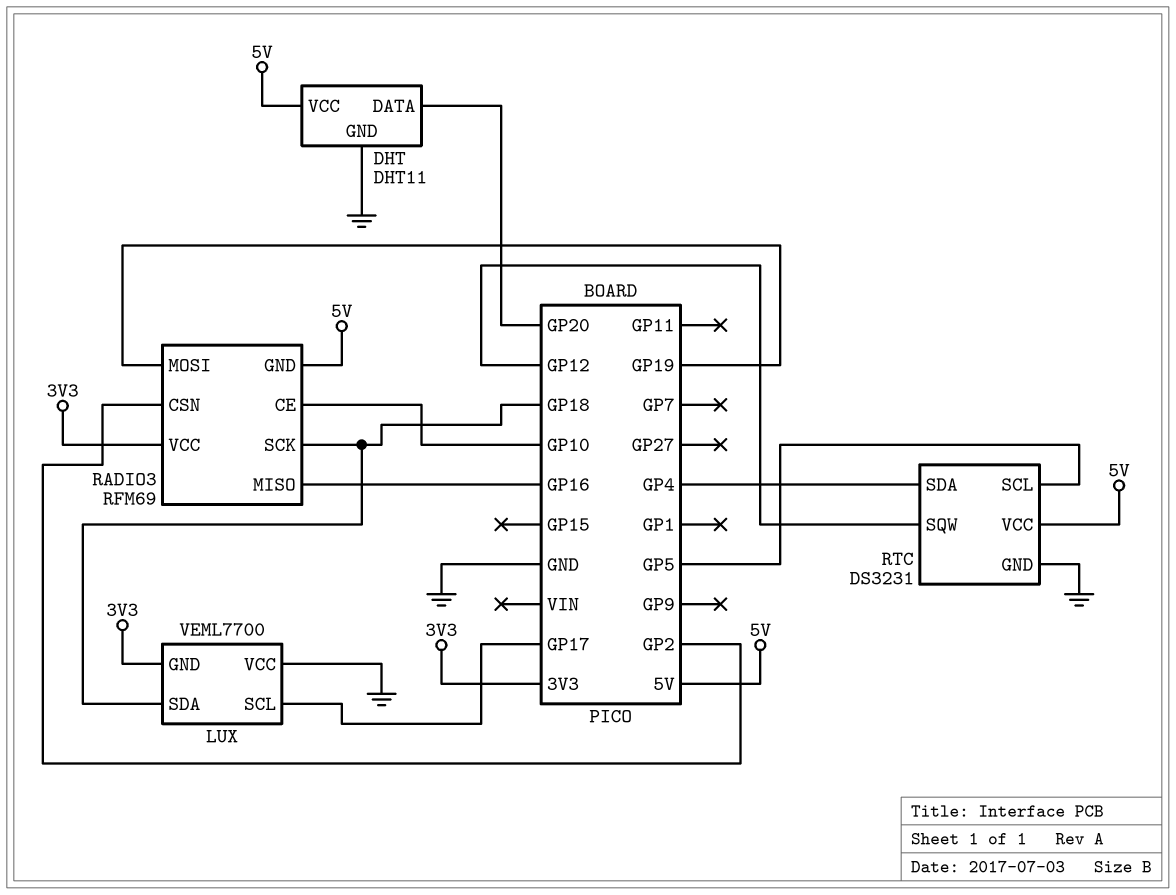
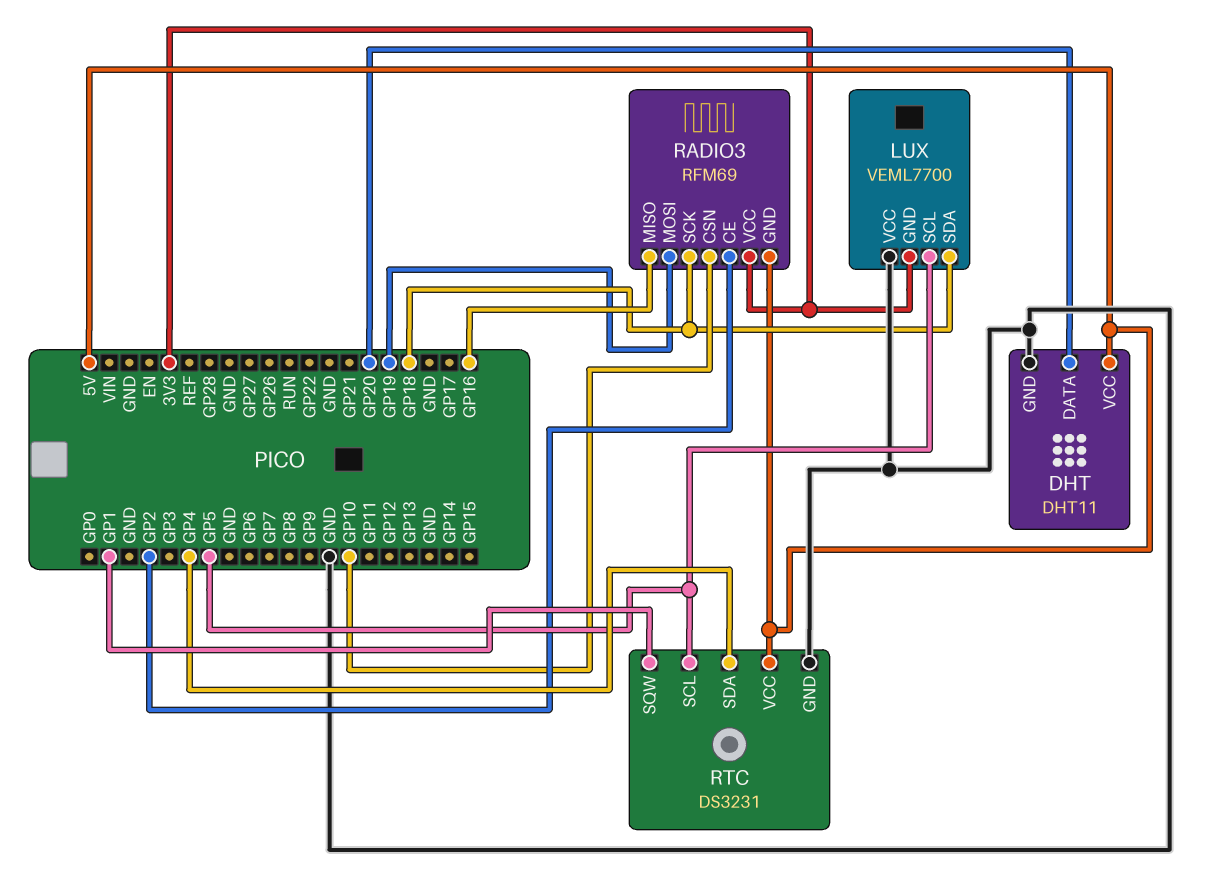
LUX pin SCL: GP17 -> GP5
RADIO3 pin CE: GP10 -> GP2
RADIO3 pin CSN: GP2 -> GP10
RTC pin SQW: GP12 -> GP1

